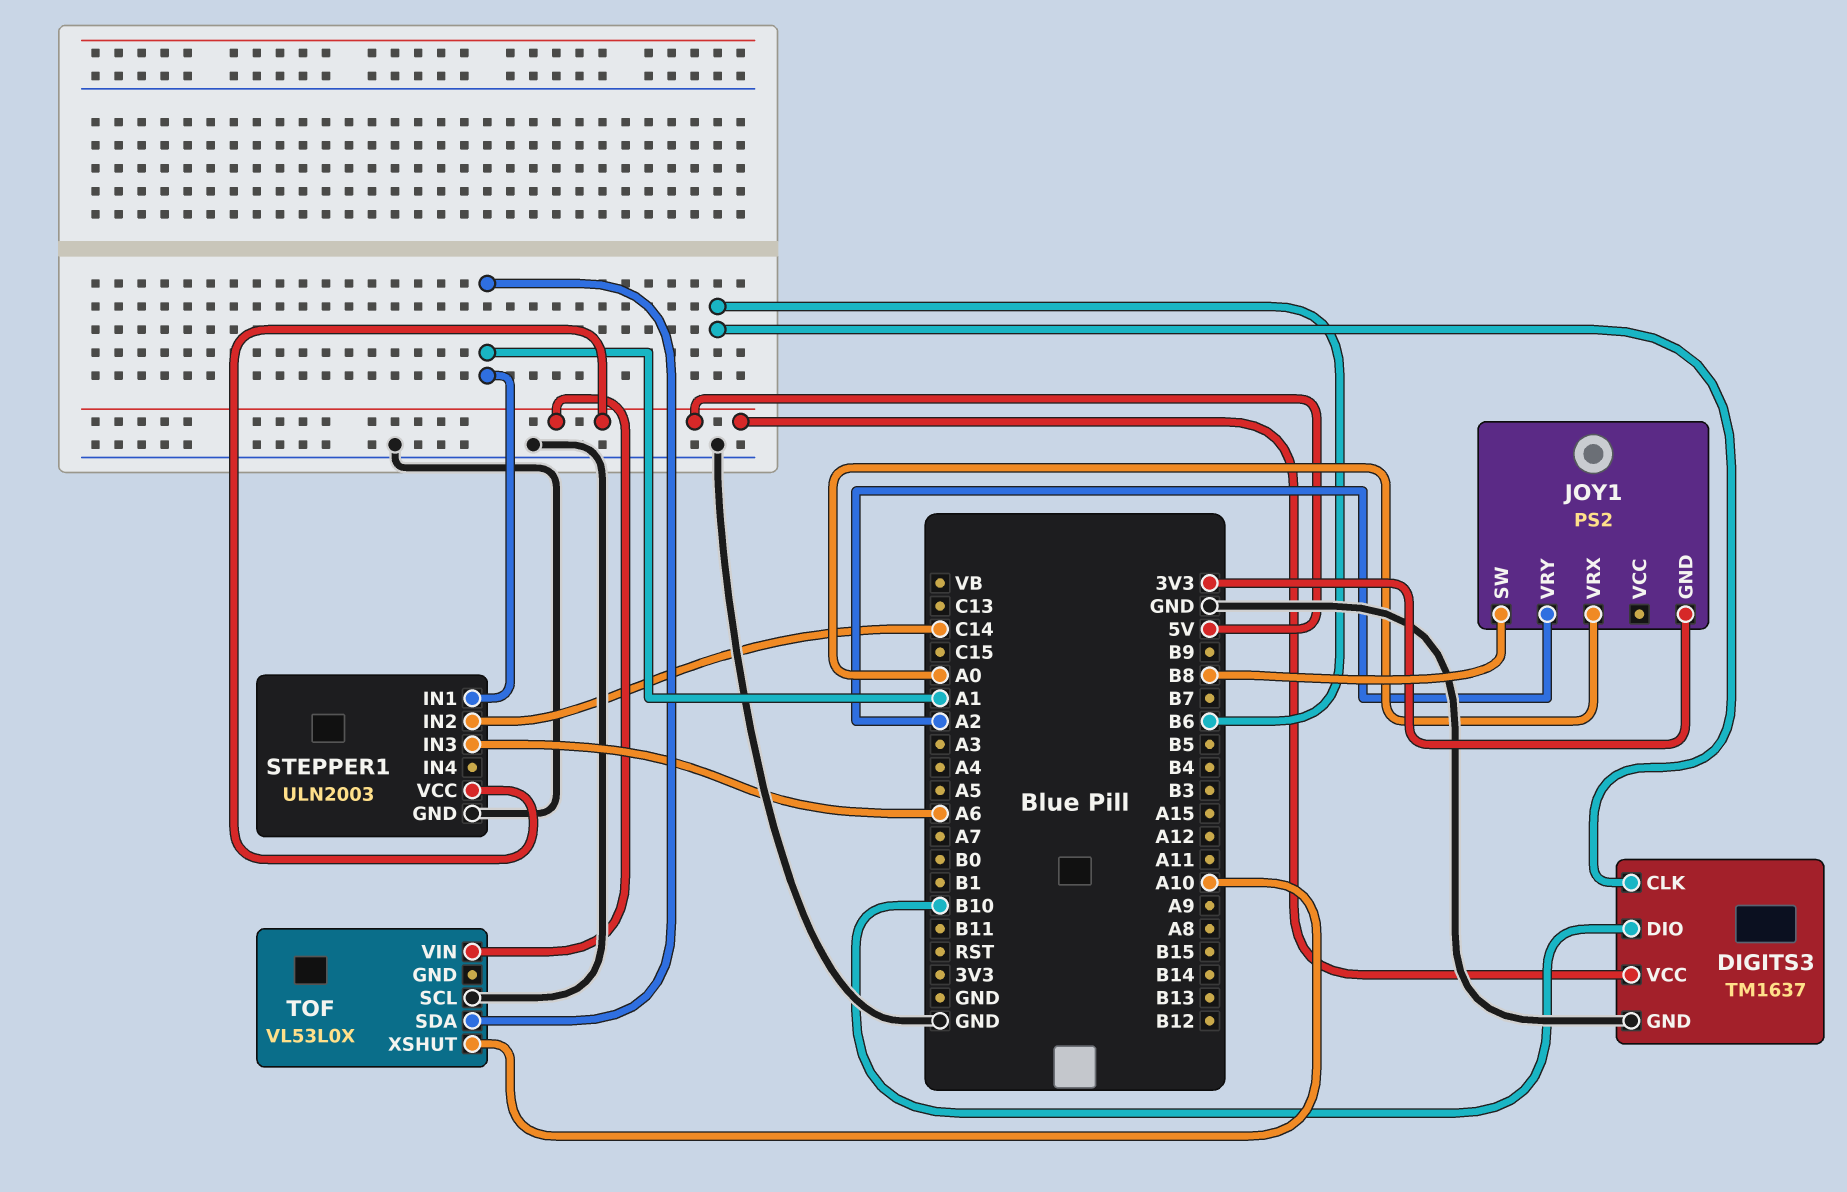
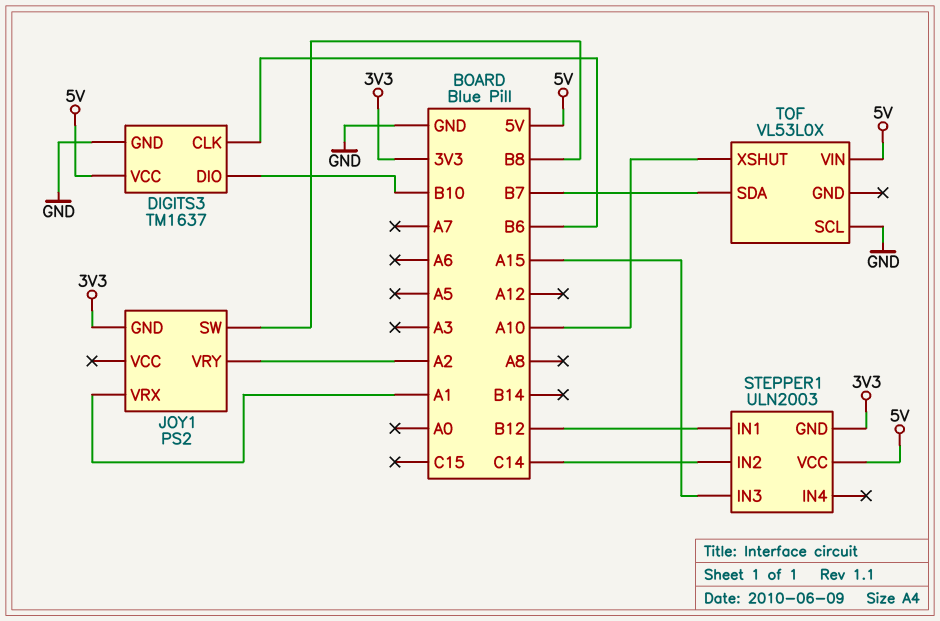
JOY1 pin VRX: A0 -> A1
STEPPER1 pin GND: GND -> 3V3
STEPPER1 pin IN1: A1 -> B12
STEPPER1 pin IN3: A6 -> A15
TOF pin SDA: A1 -> B7

